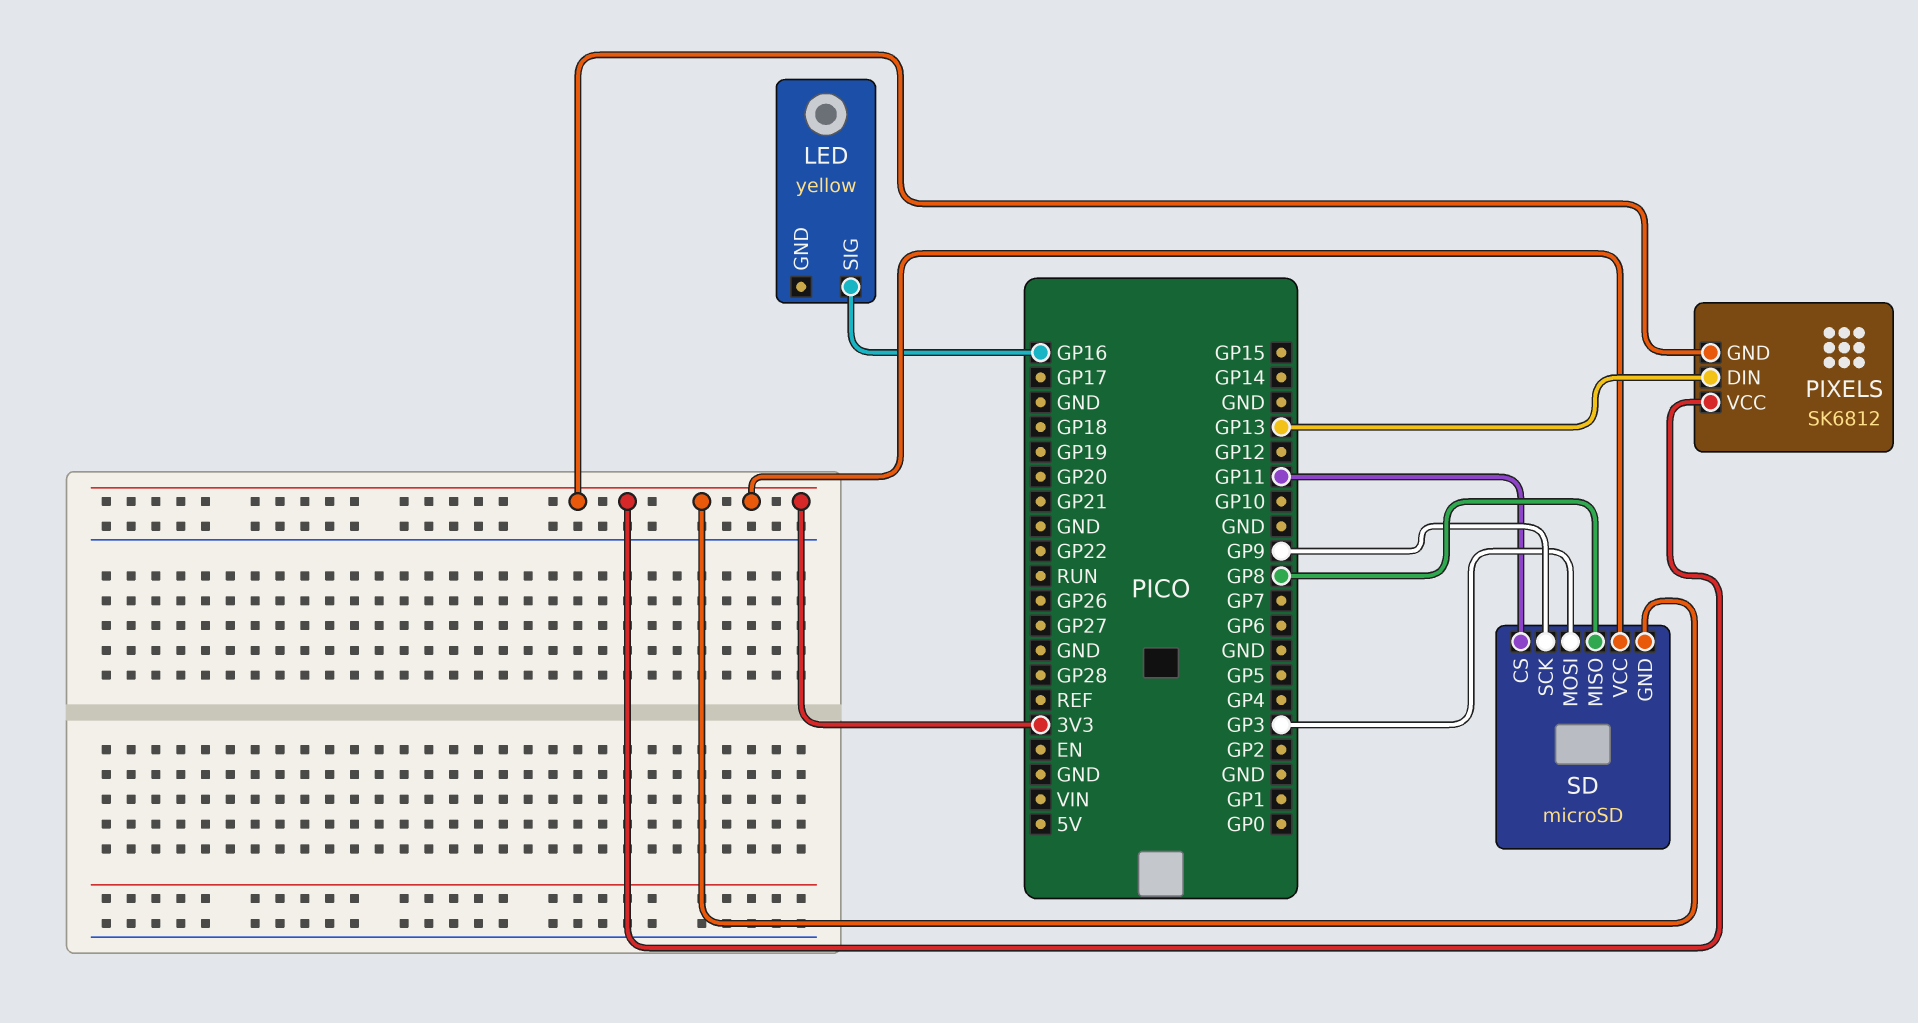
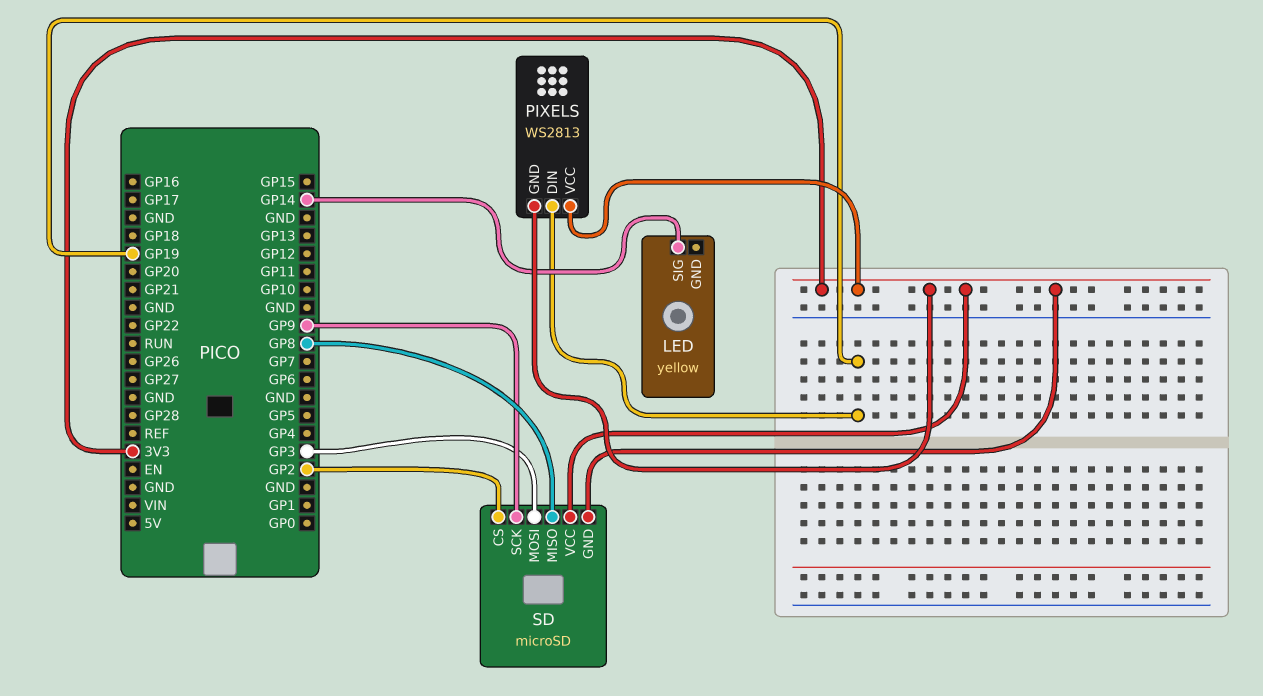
LED pin SIG: GP16 -> GP14
PIXELS: SK6812 -> WS2813
PIXELS pin DIN: GP13 -> GP19
SD pin CS: GP11 -> GP2

